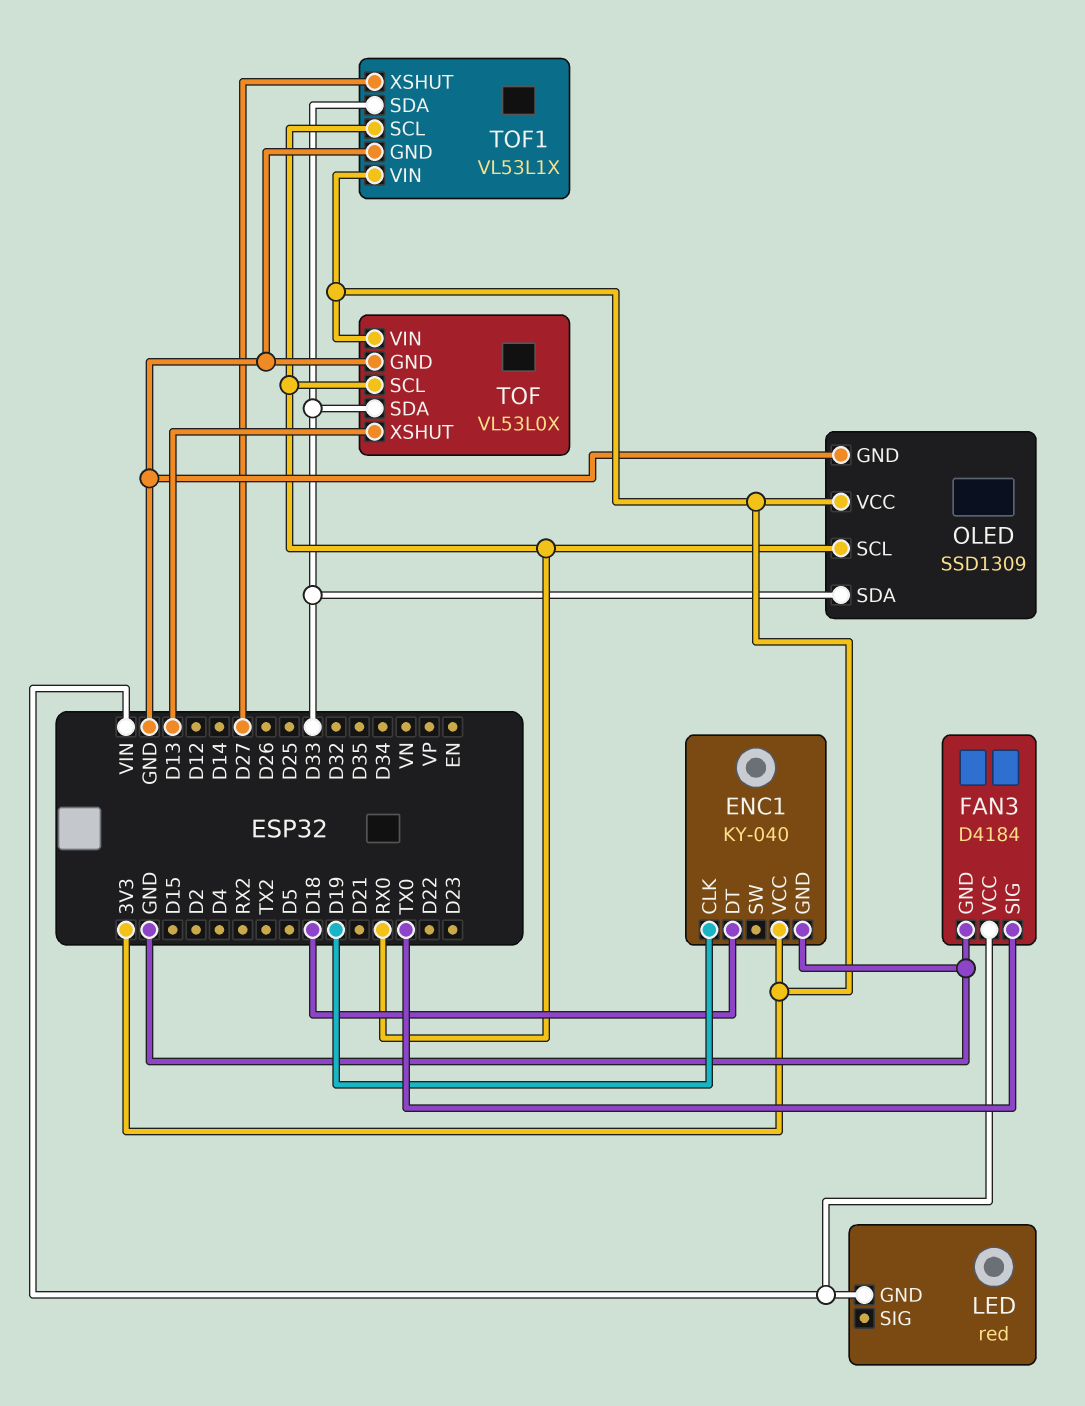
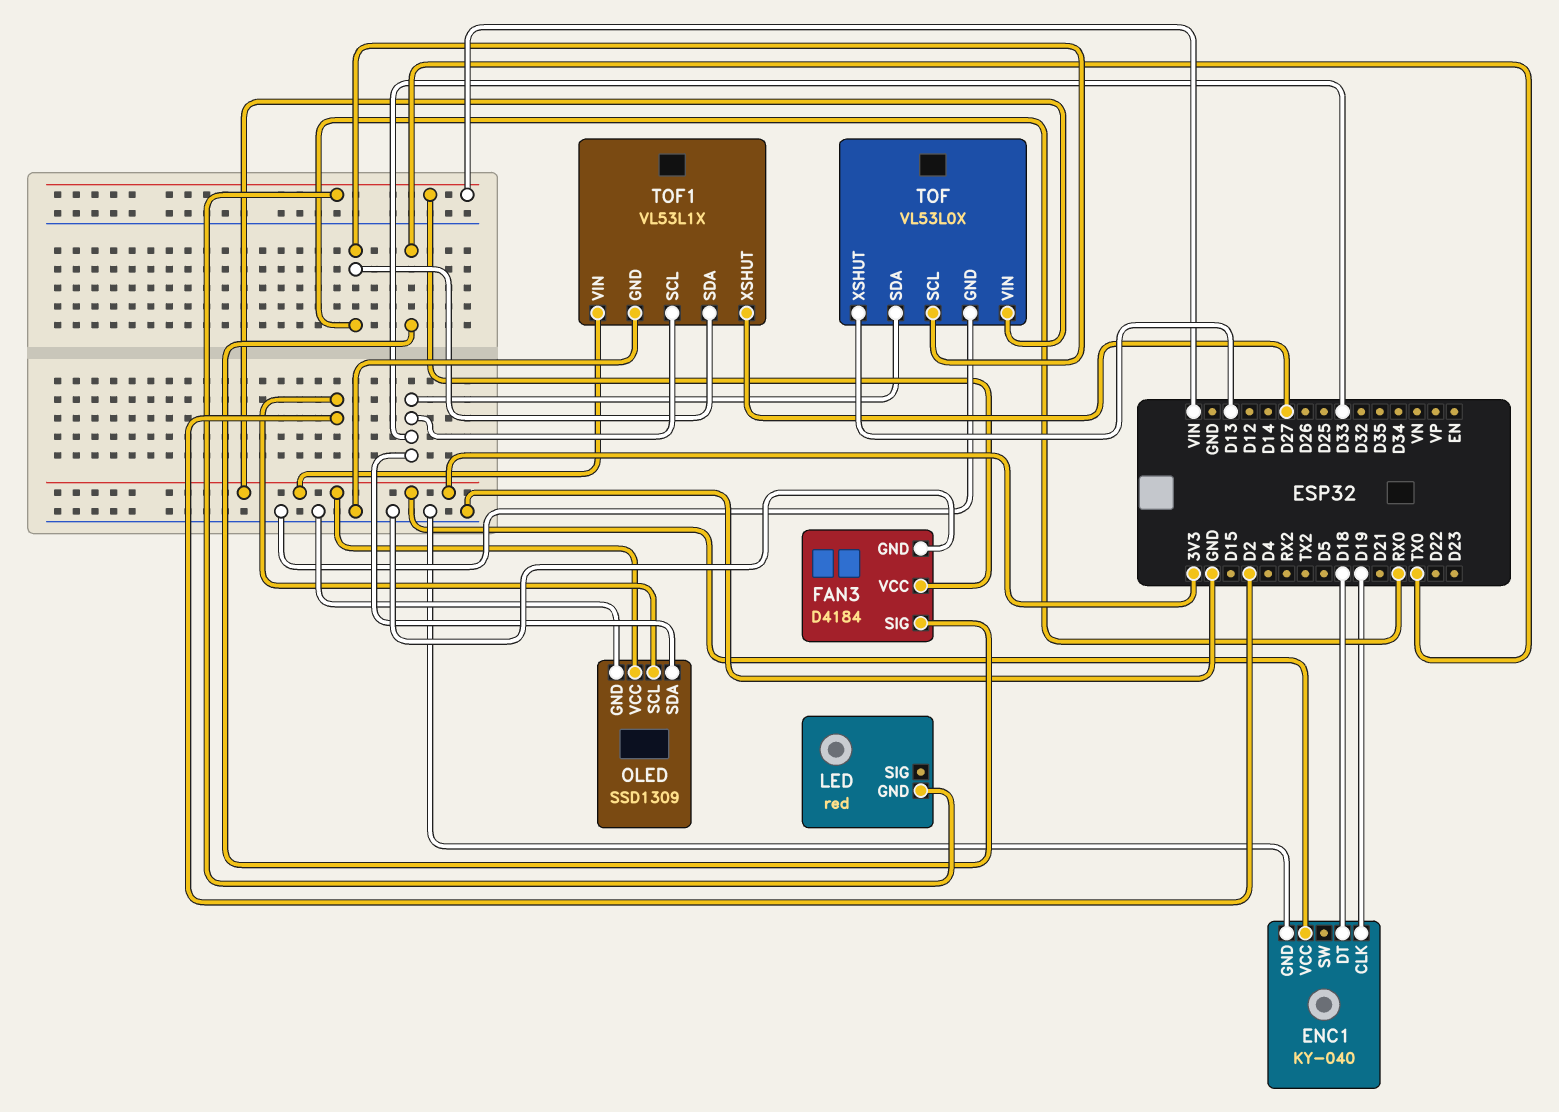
OLED pin SCL: RX0 -> D2
TOF1 pin SCL: RX0 -> D33
TOF1 pin SDA: D33 -> RX0

